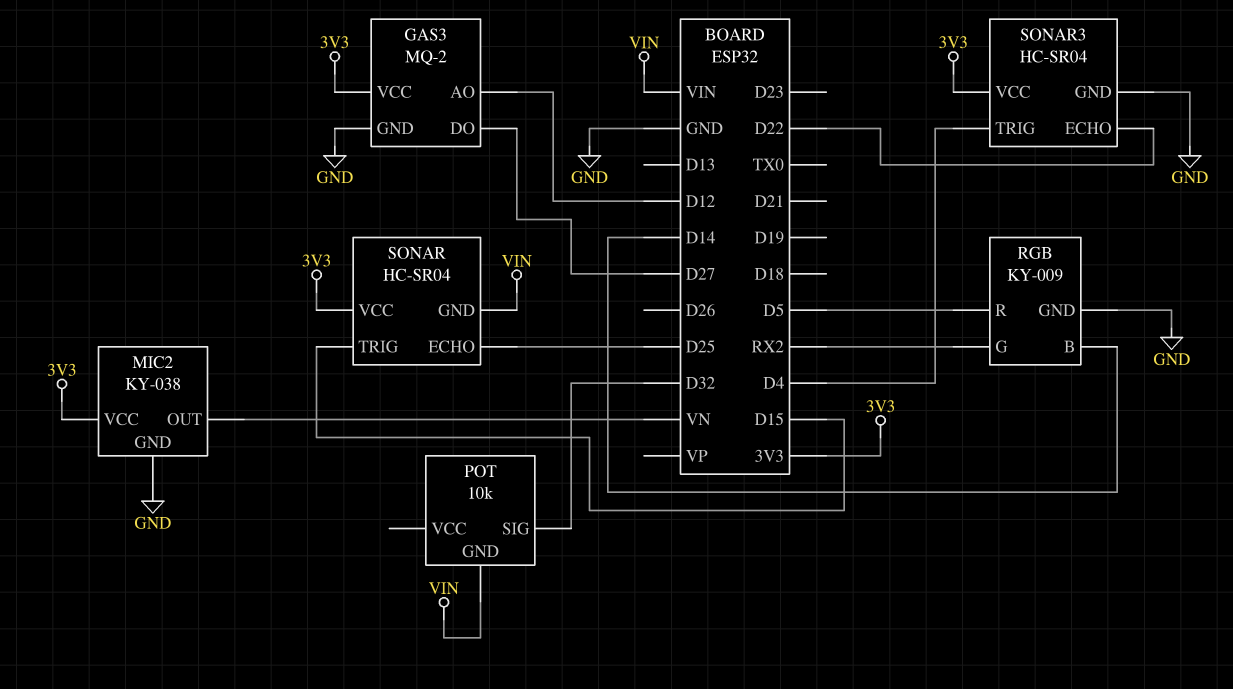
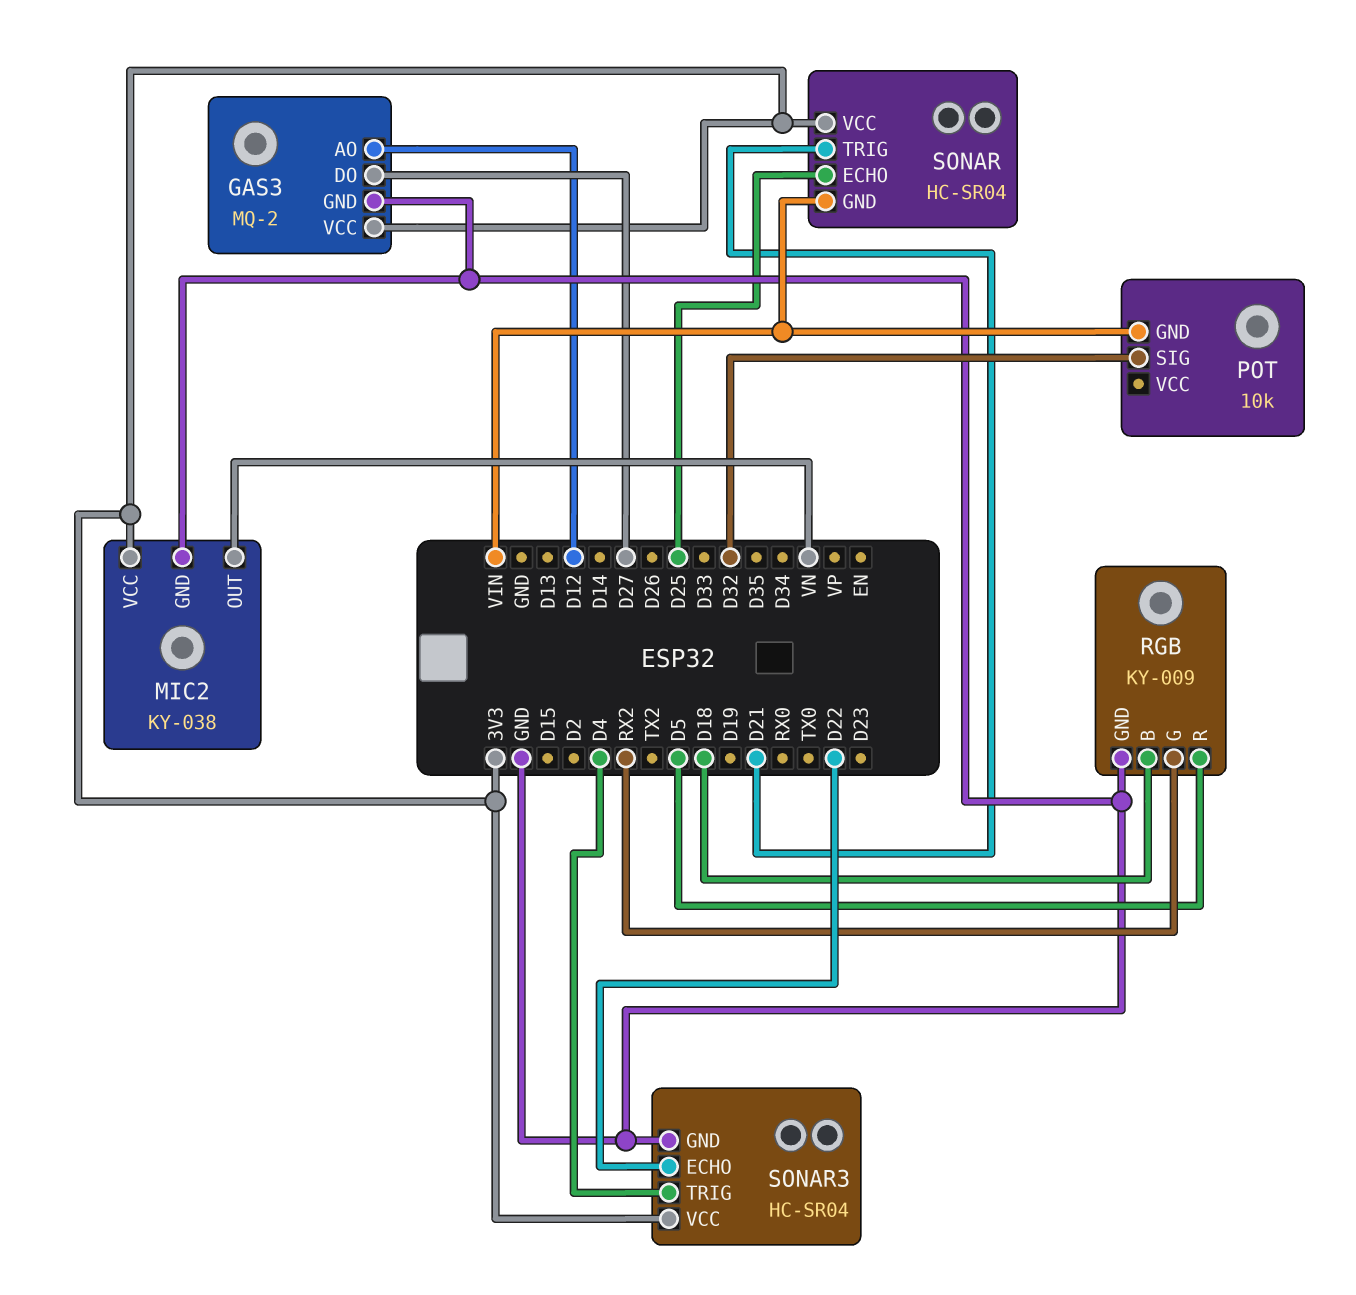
RGB pin B: D14 -> D18
SONAR pin TRIG: D15 -> D21

